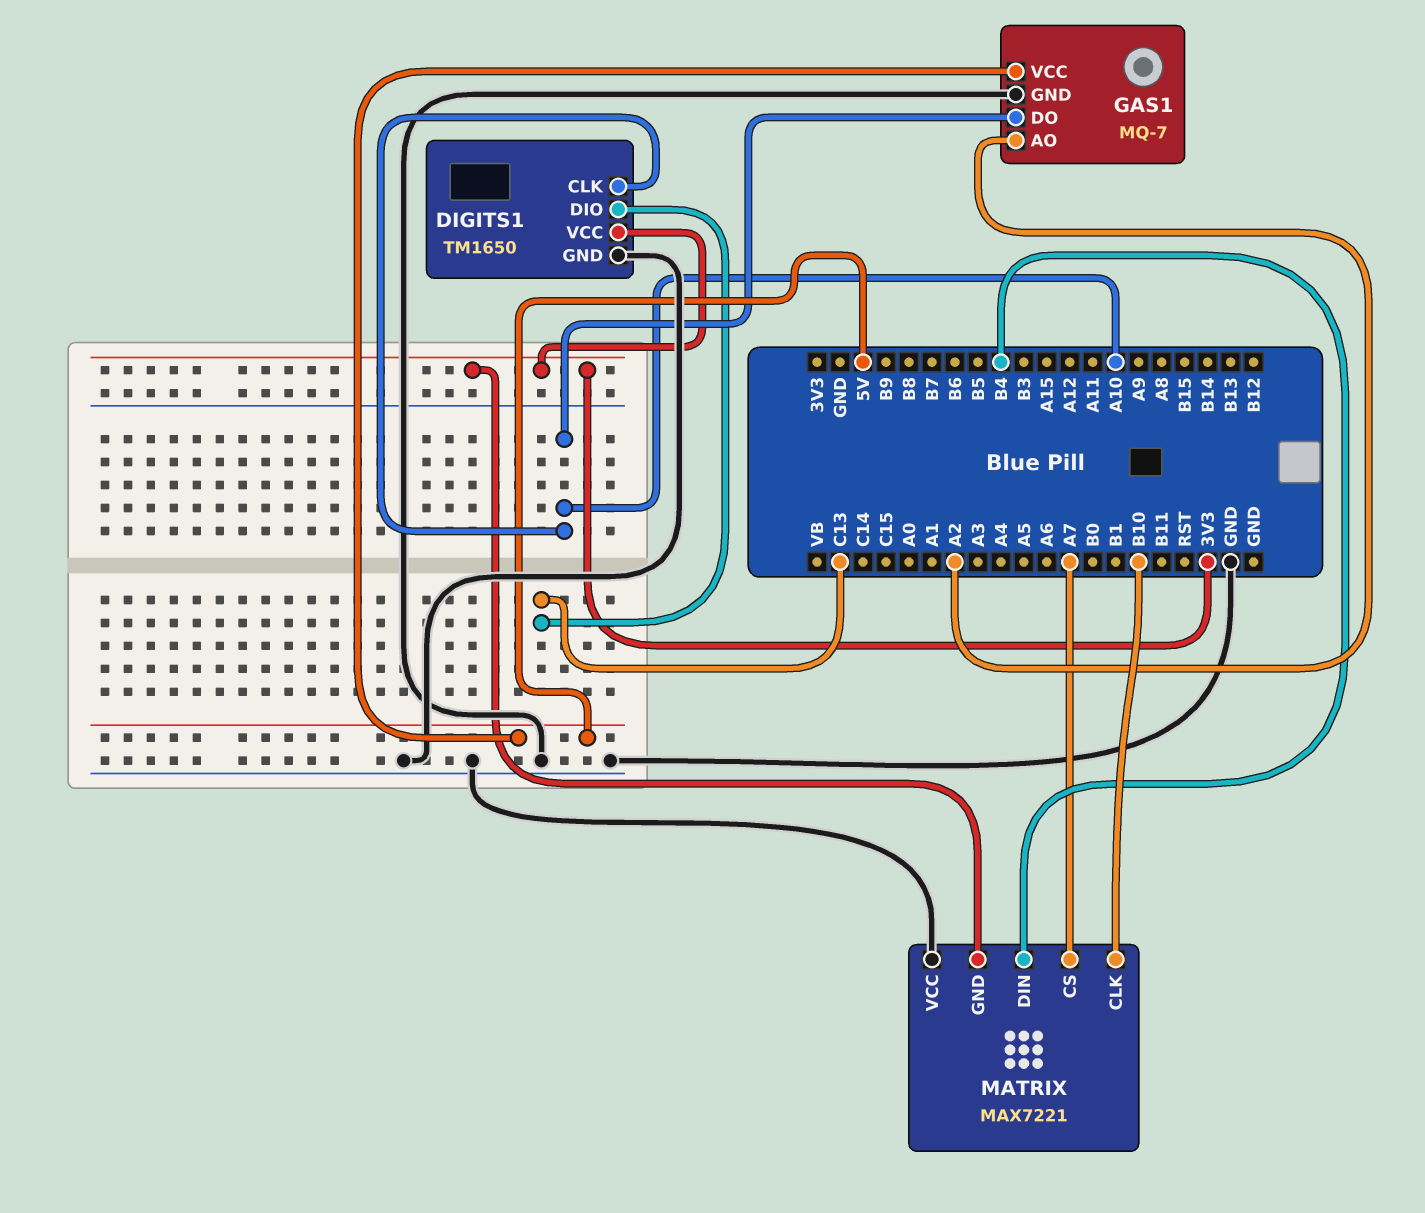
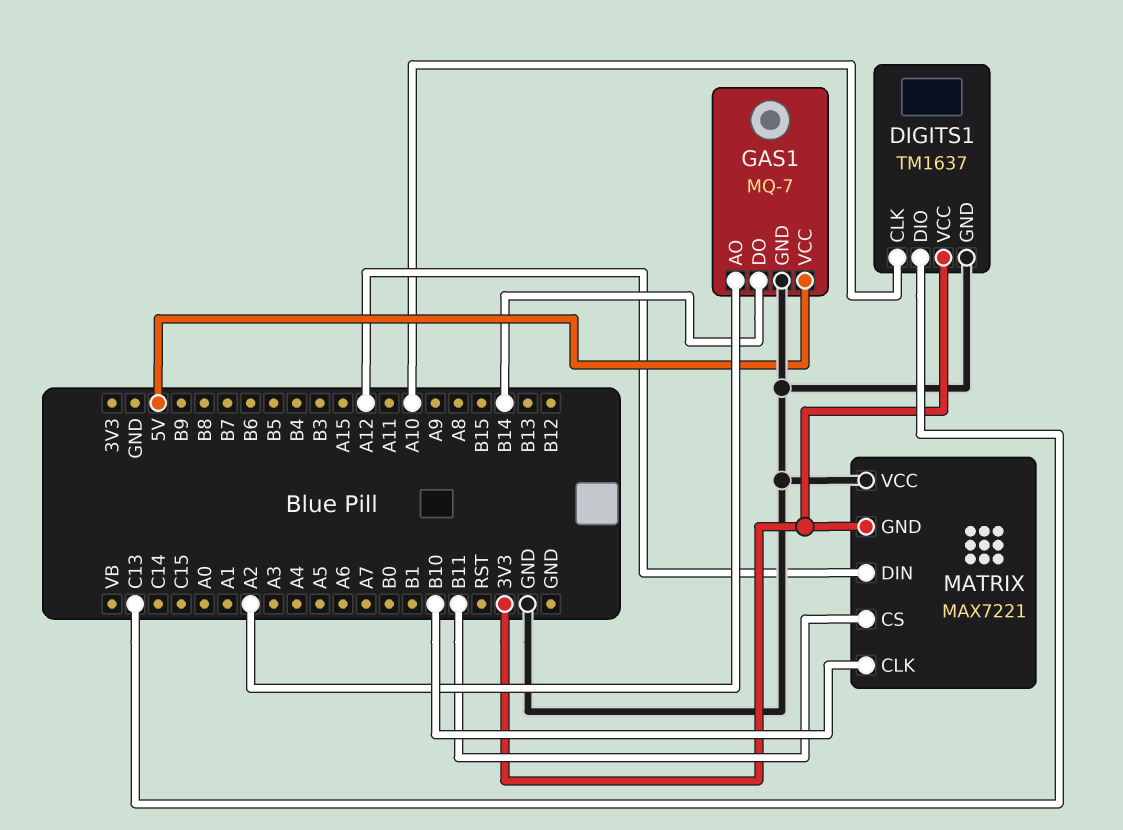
DIGITS1: TM1650 -> TM1637
GAS1 pin DO: A10 -> B14
MATRIX pin CS: A7 -> B11
MATRIX pin DIN: B4 -> A12

